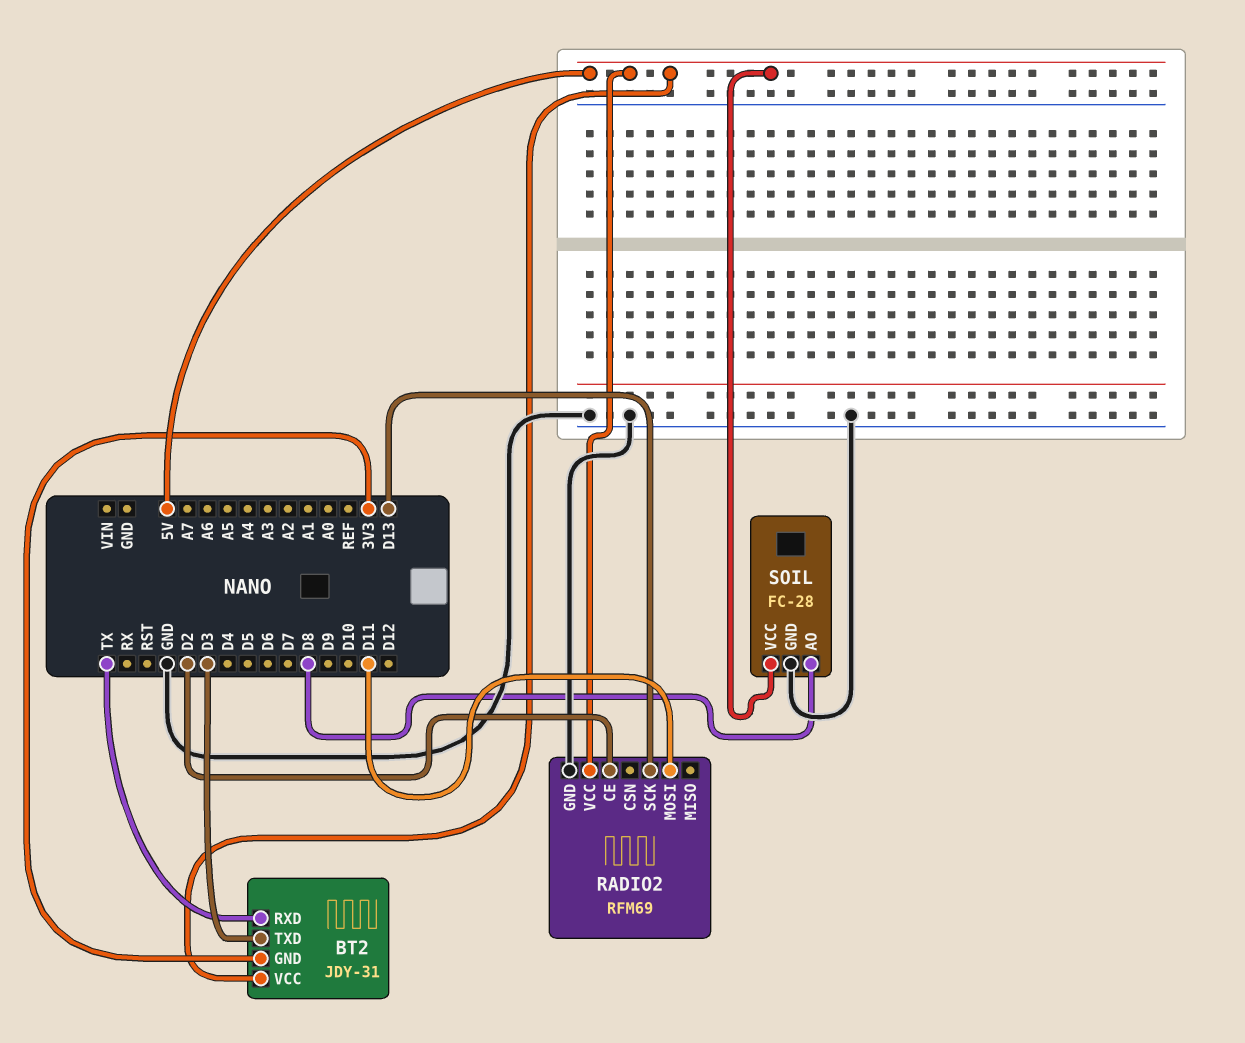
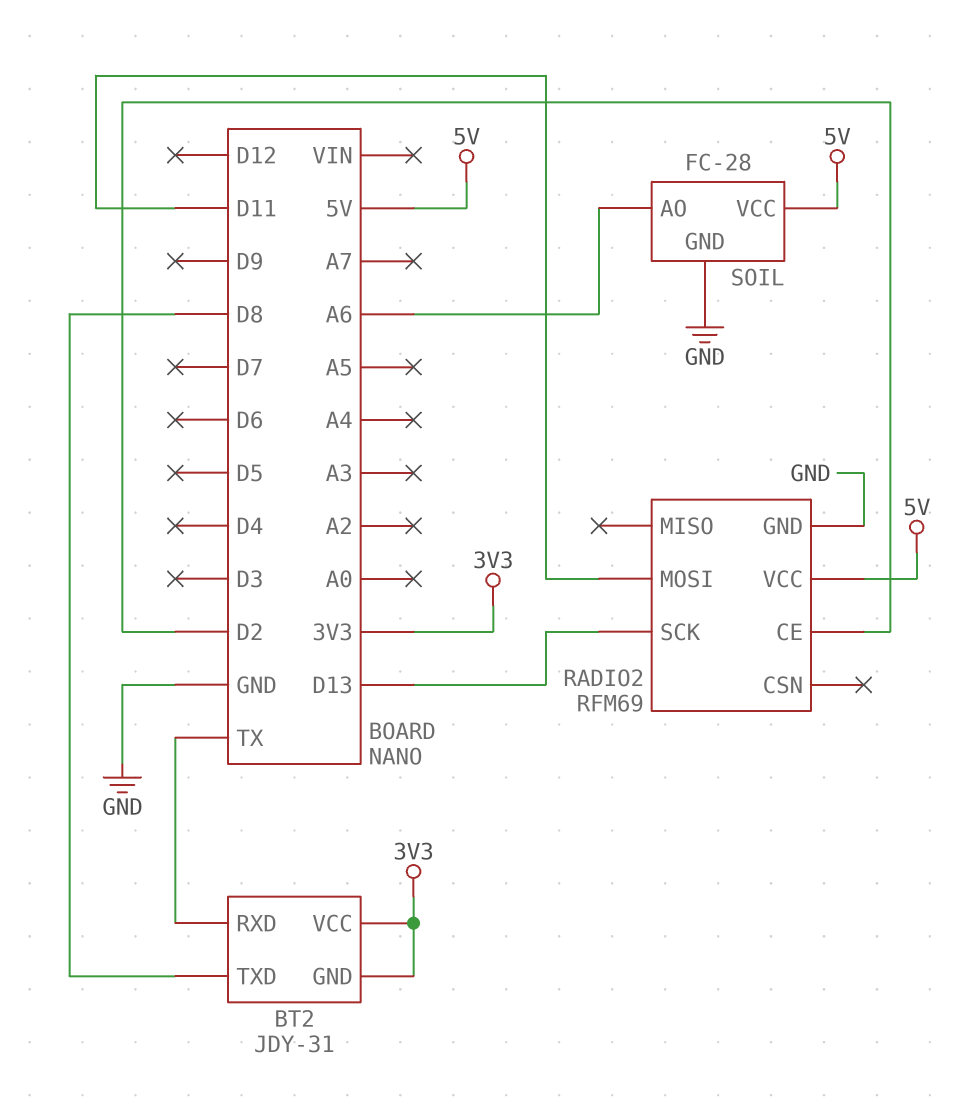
BT2 pin TXD: D3 -> D8
BT2 pin VCC: 5V -> 3V3
SOIL pin AO: D8 -> A6

